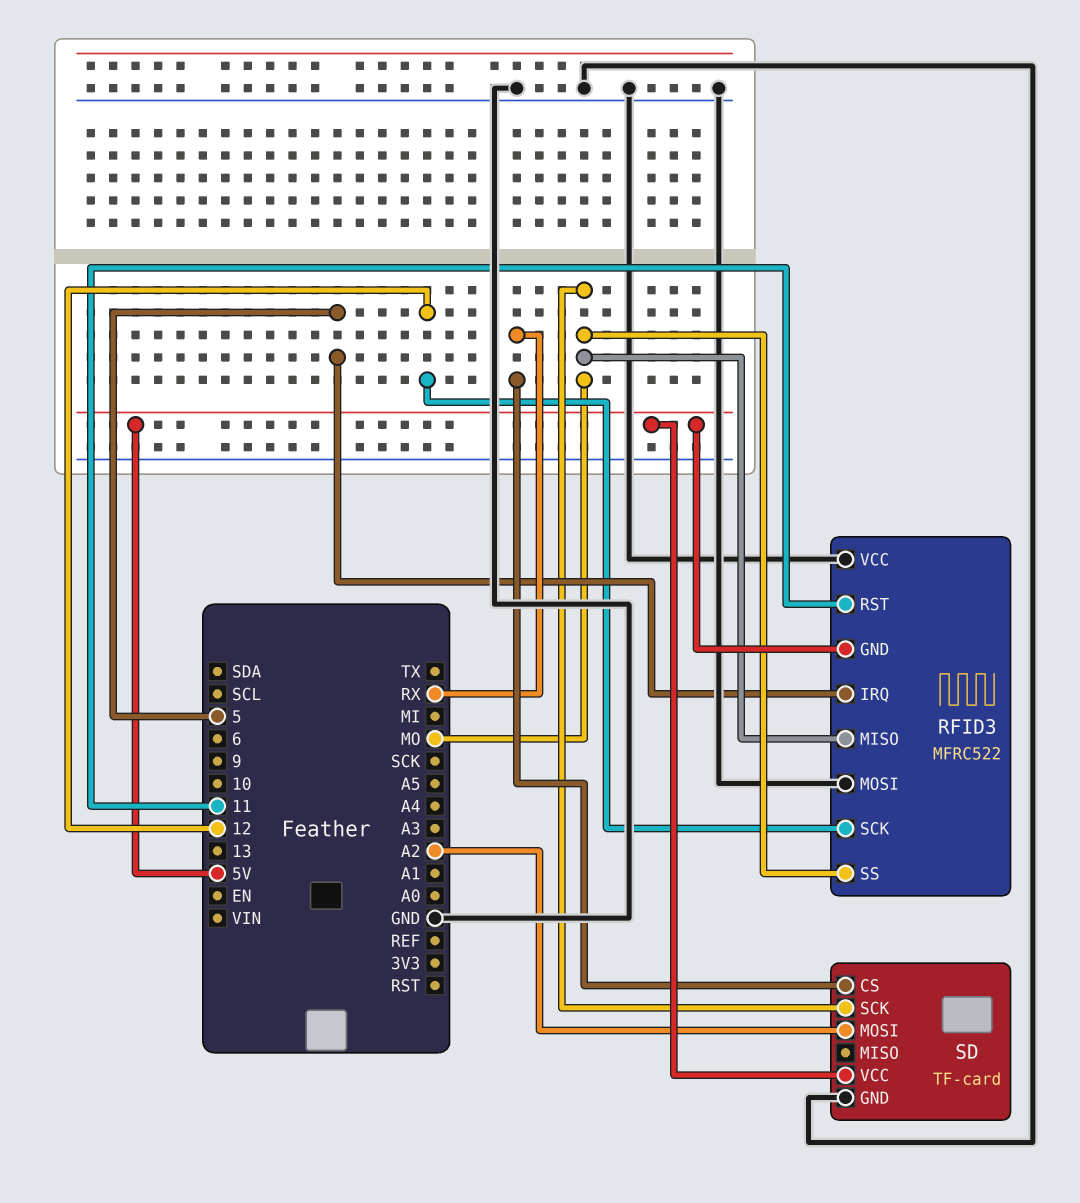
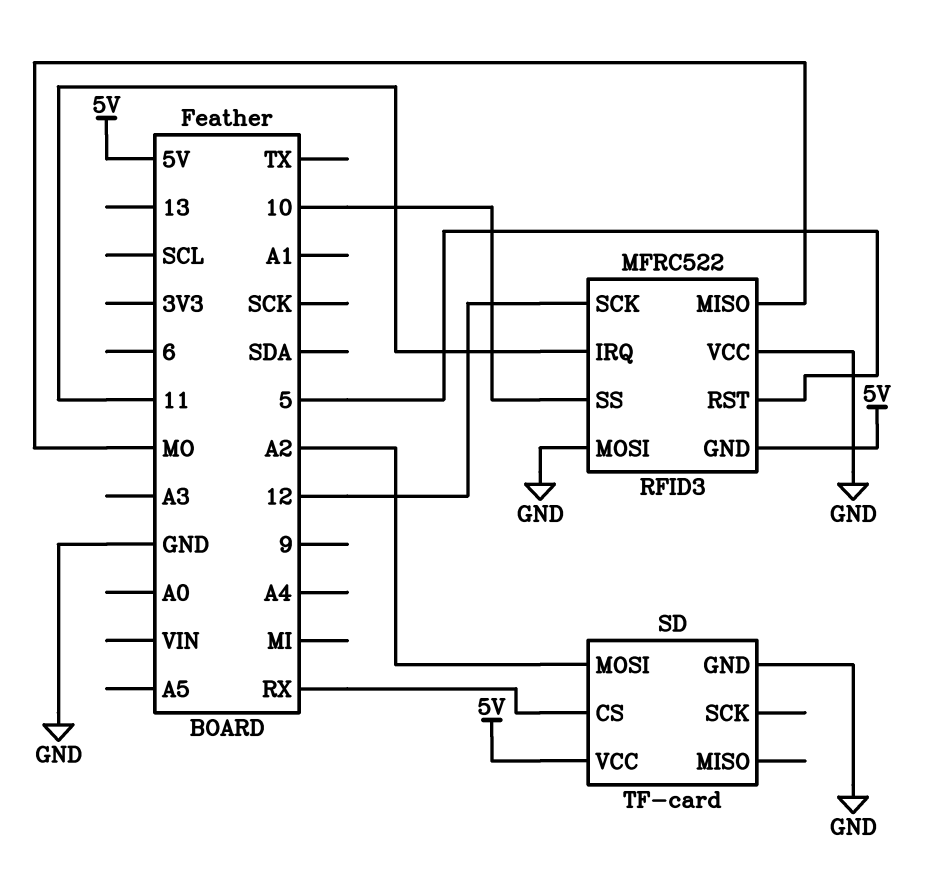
RFID3 pin IRQ: 5 -> 11
RFID3 pin RST: 11 -> 5
RFID3 pin SS: MO -> 10
SD pin SCK: MO -> none

